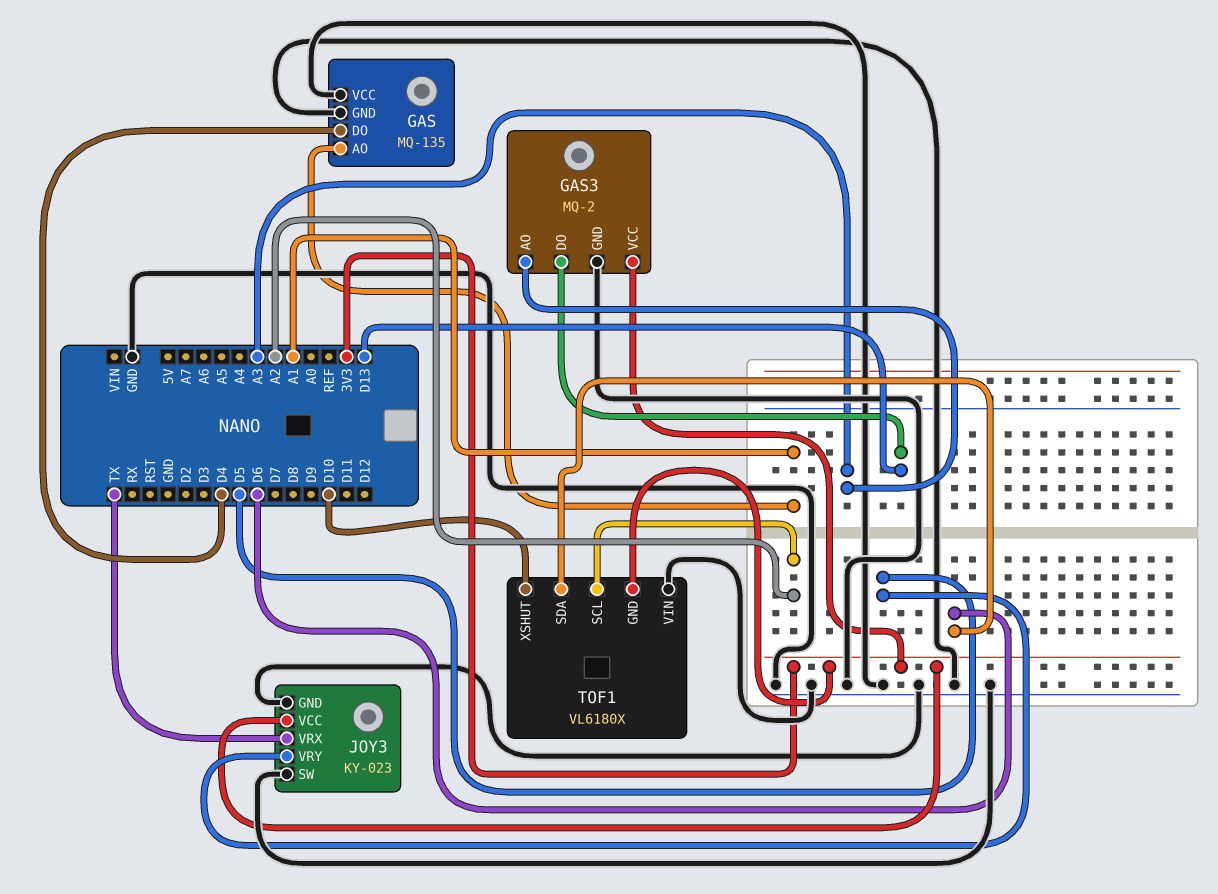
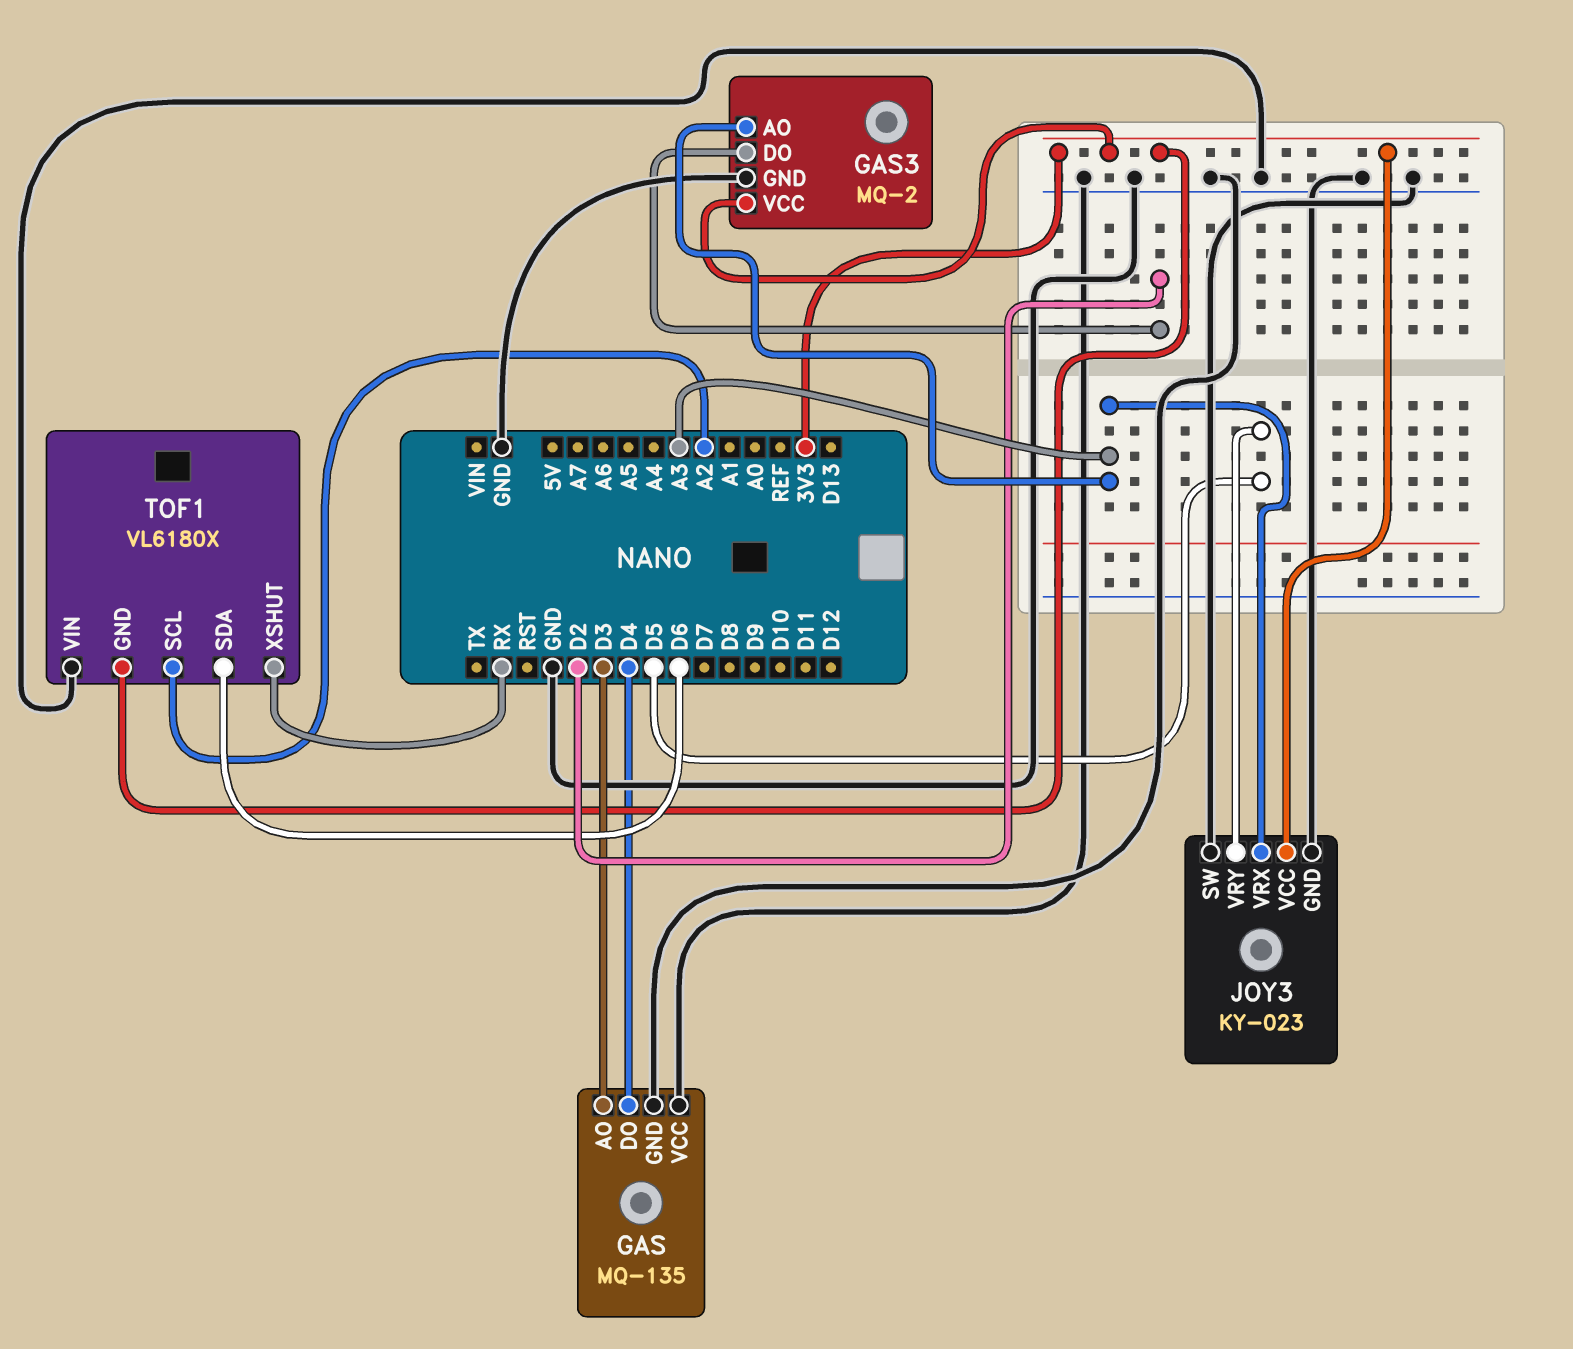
GAS pin AO: A1 -> D3
GAS3 pin DO: D13 -> D2
JOY3 pin VRX: TX -> A3
TOF1 pin XSHUT: D10 -> RX

